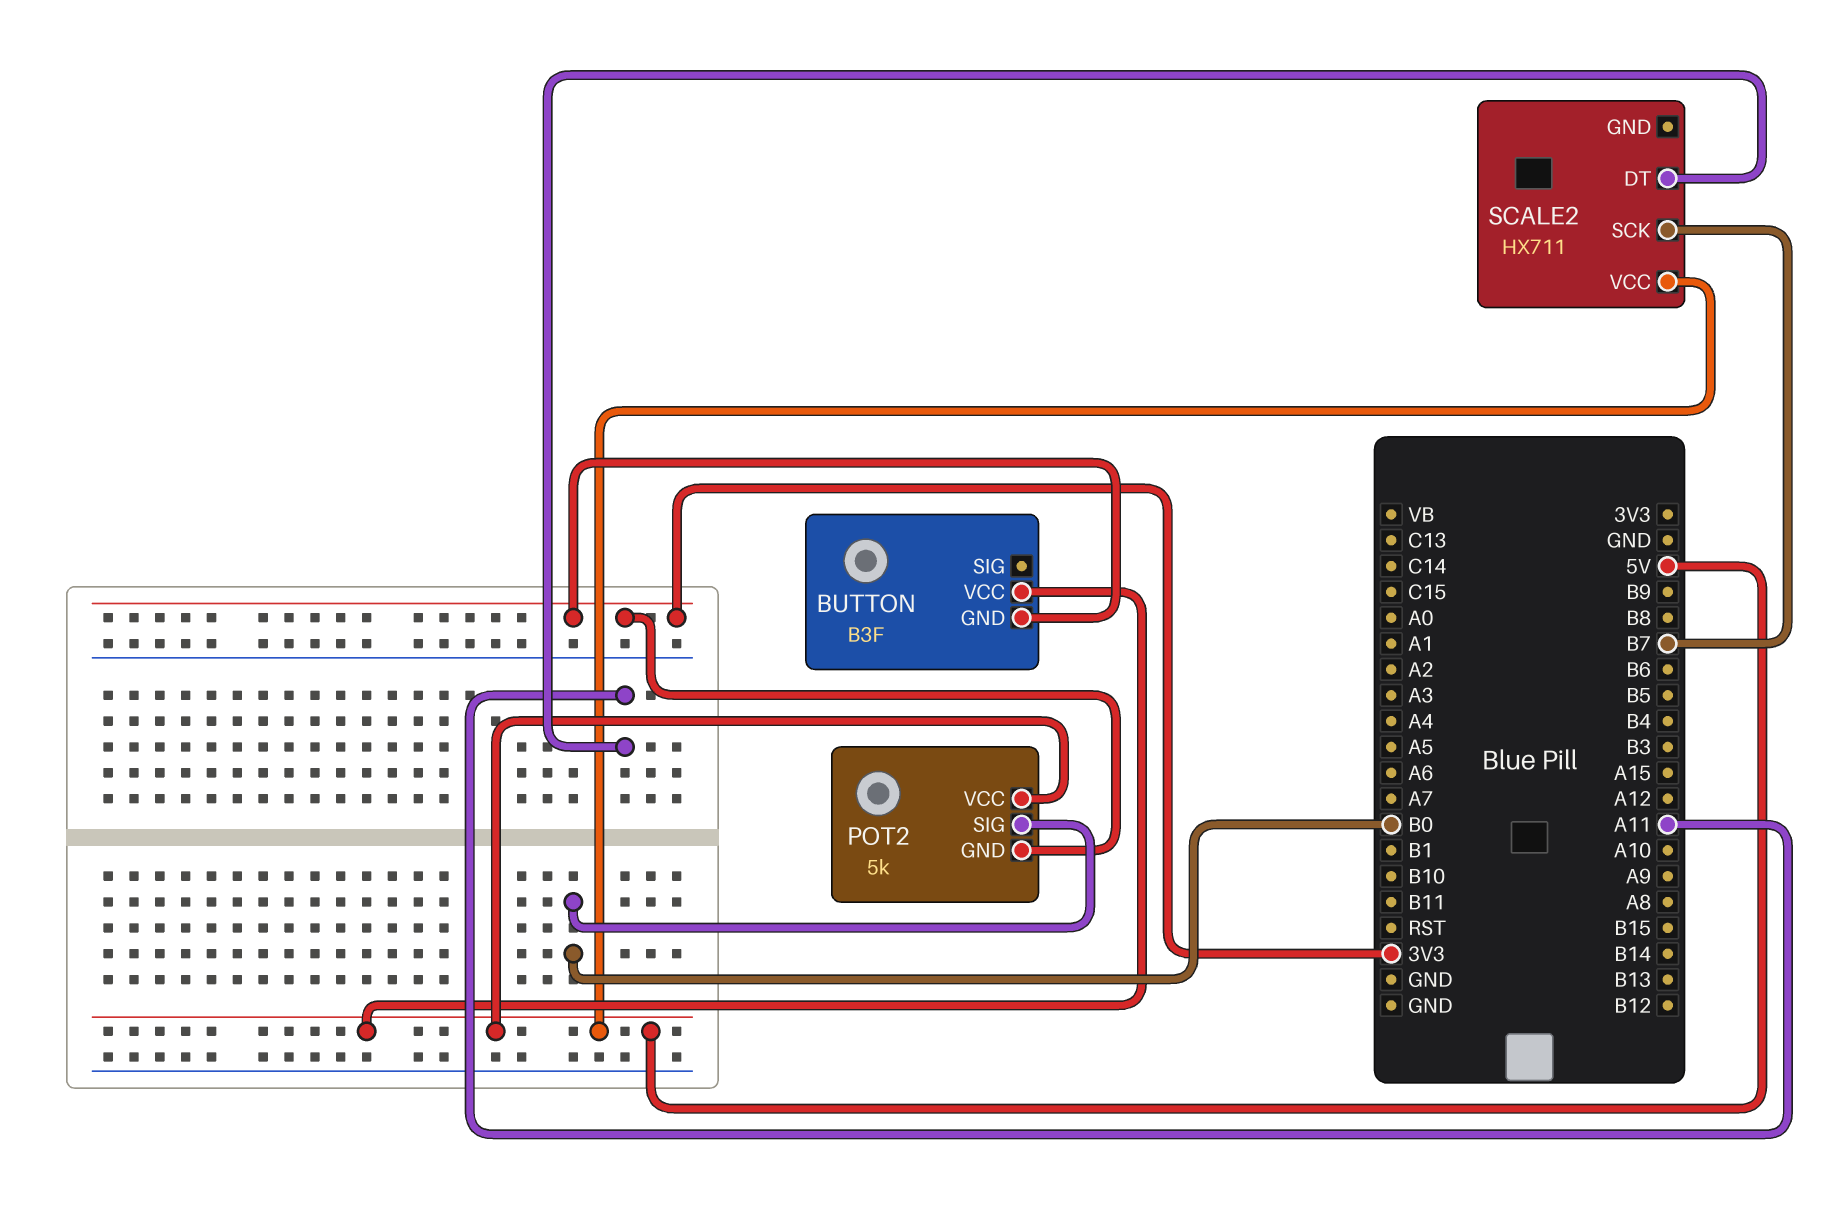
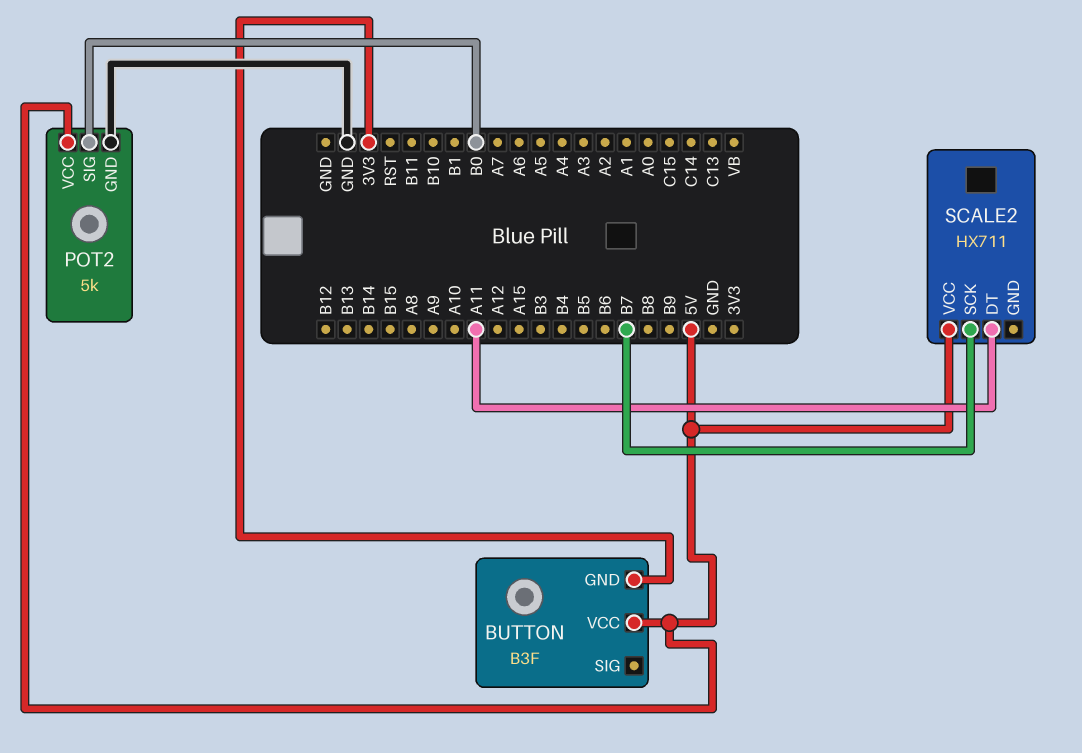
POT2 pin GND: 3V3 -> GND

